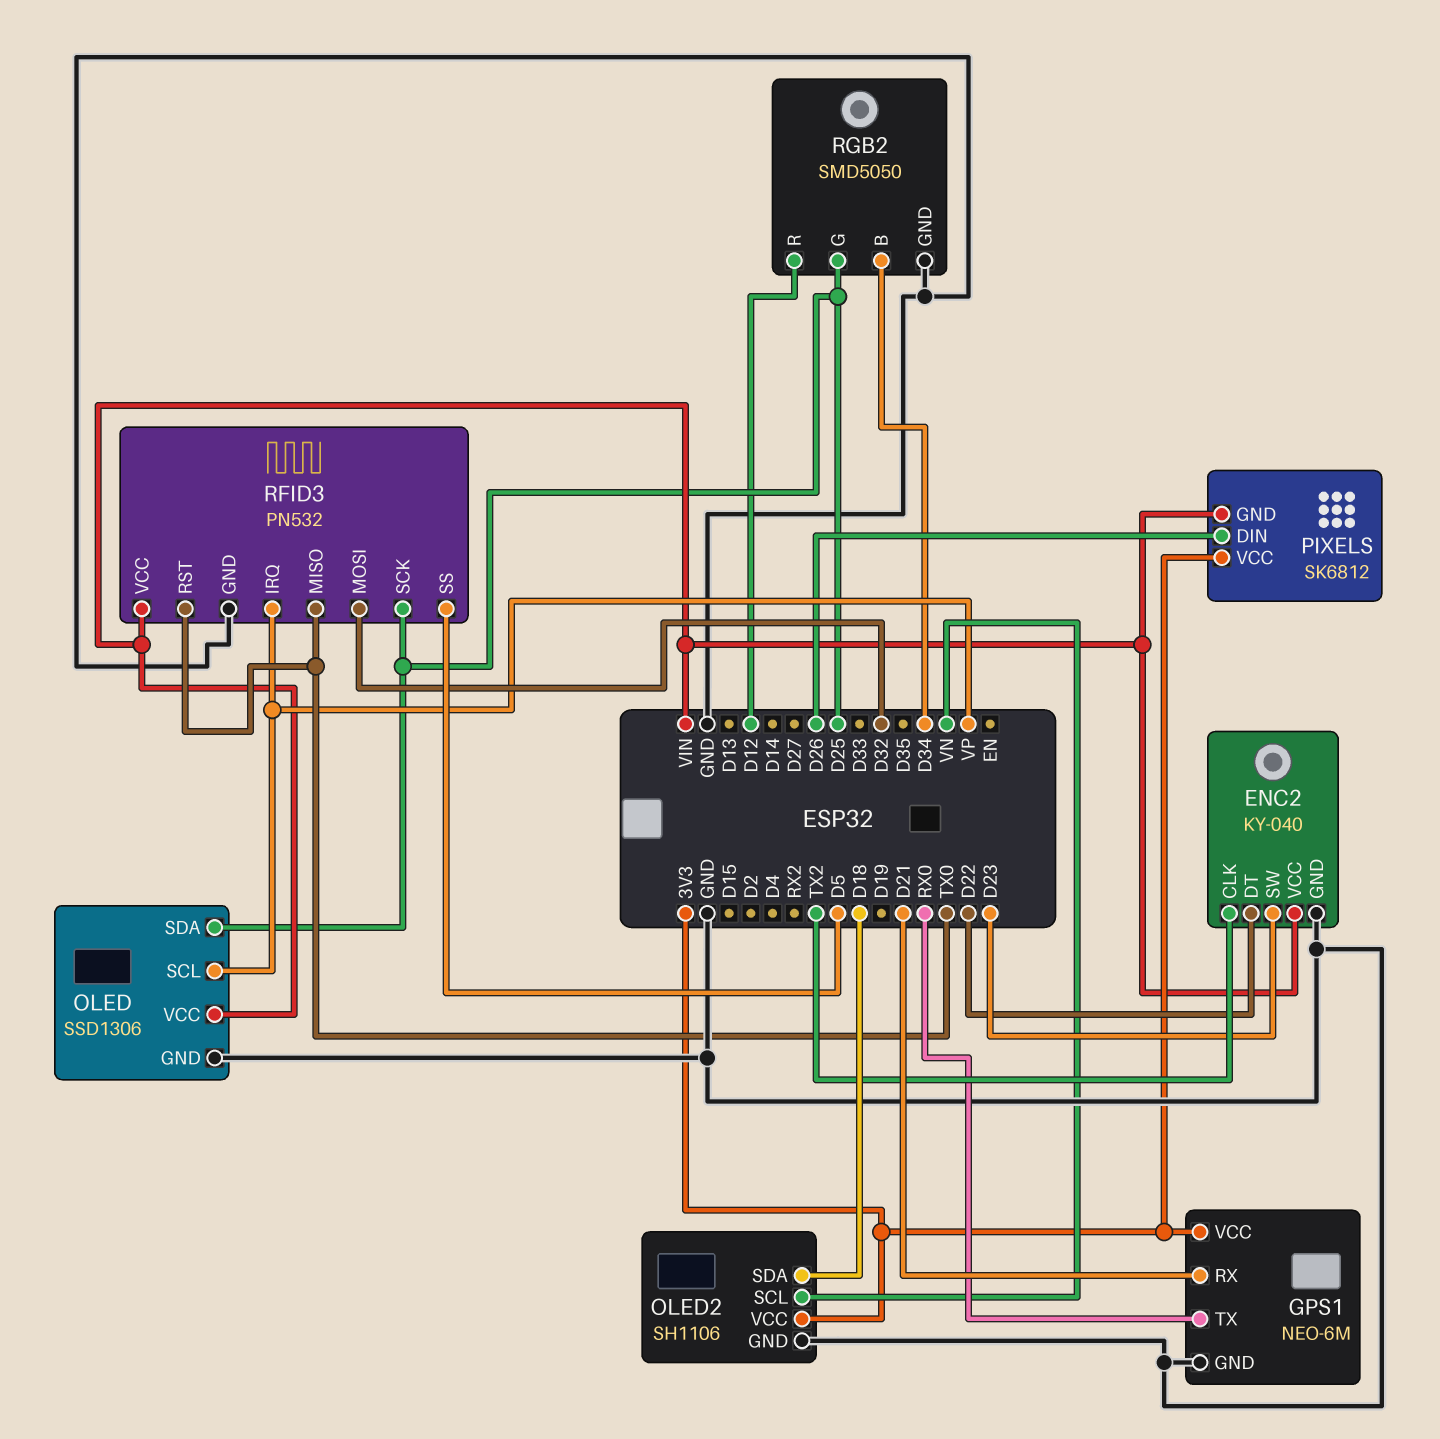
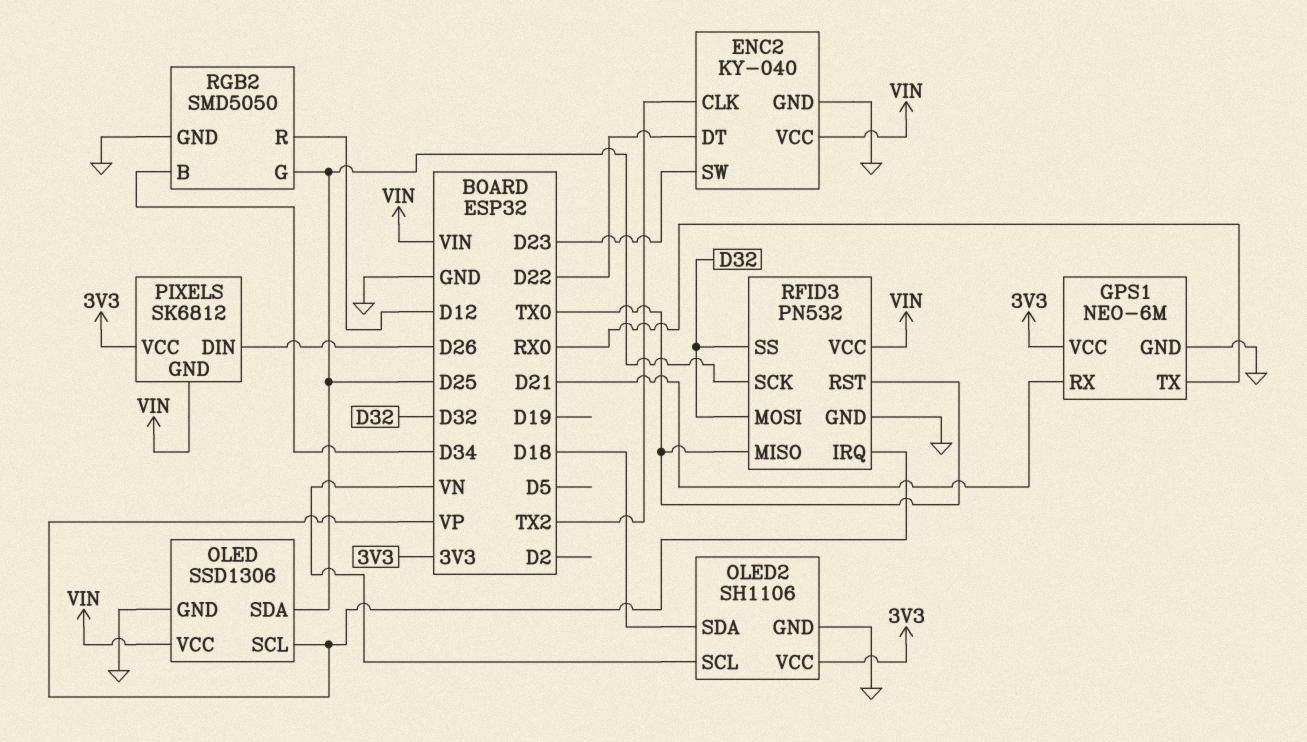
RFID3 pin SS: D5 -> D32

